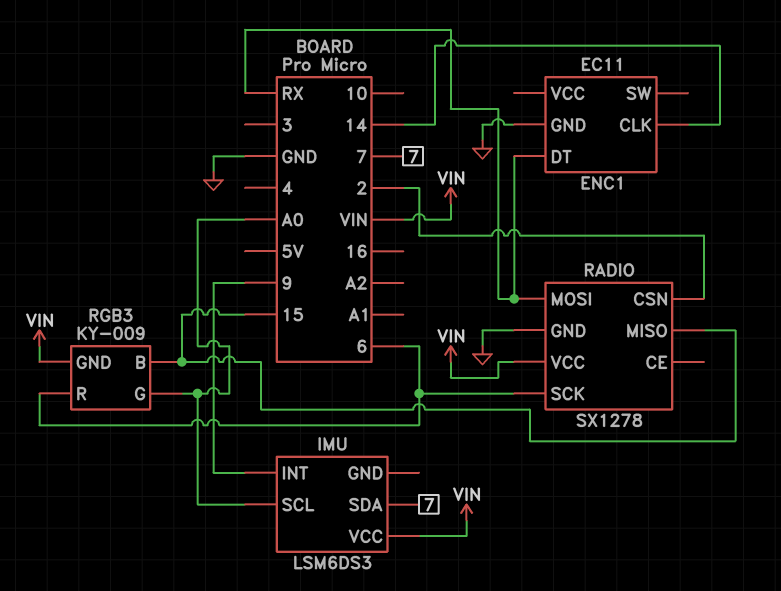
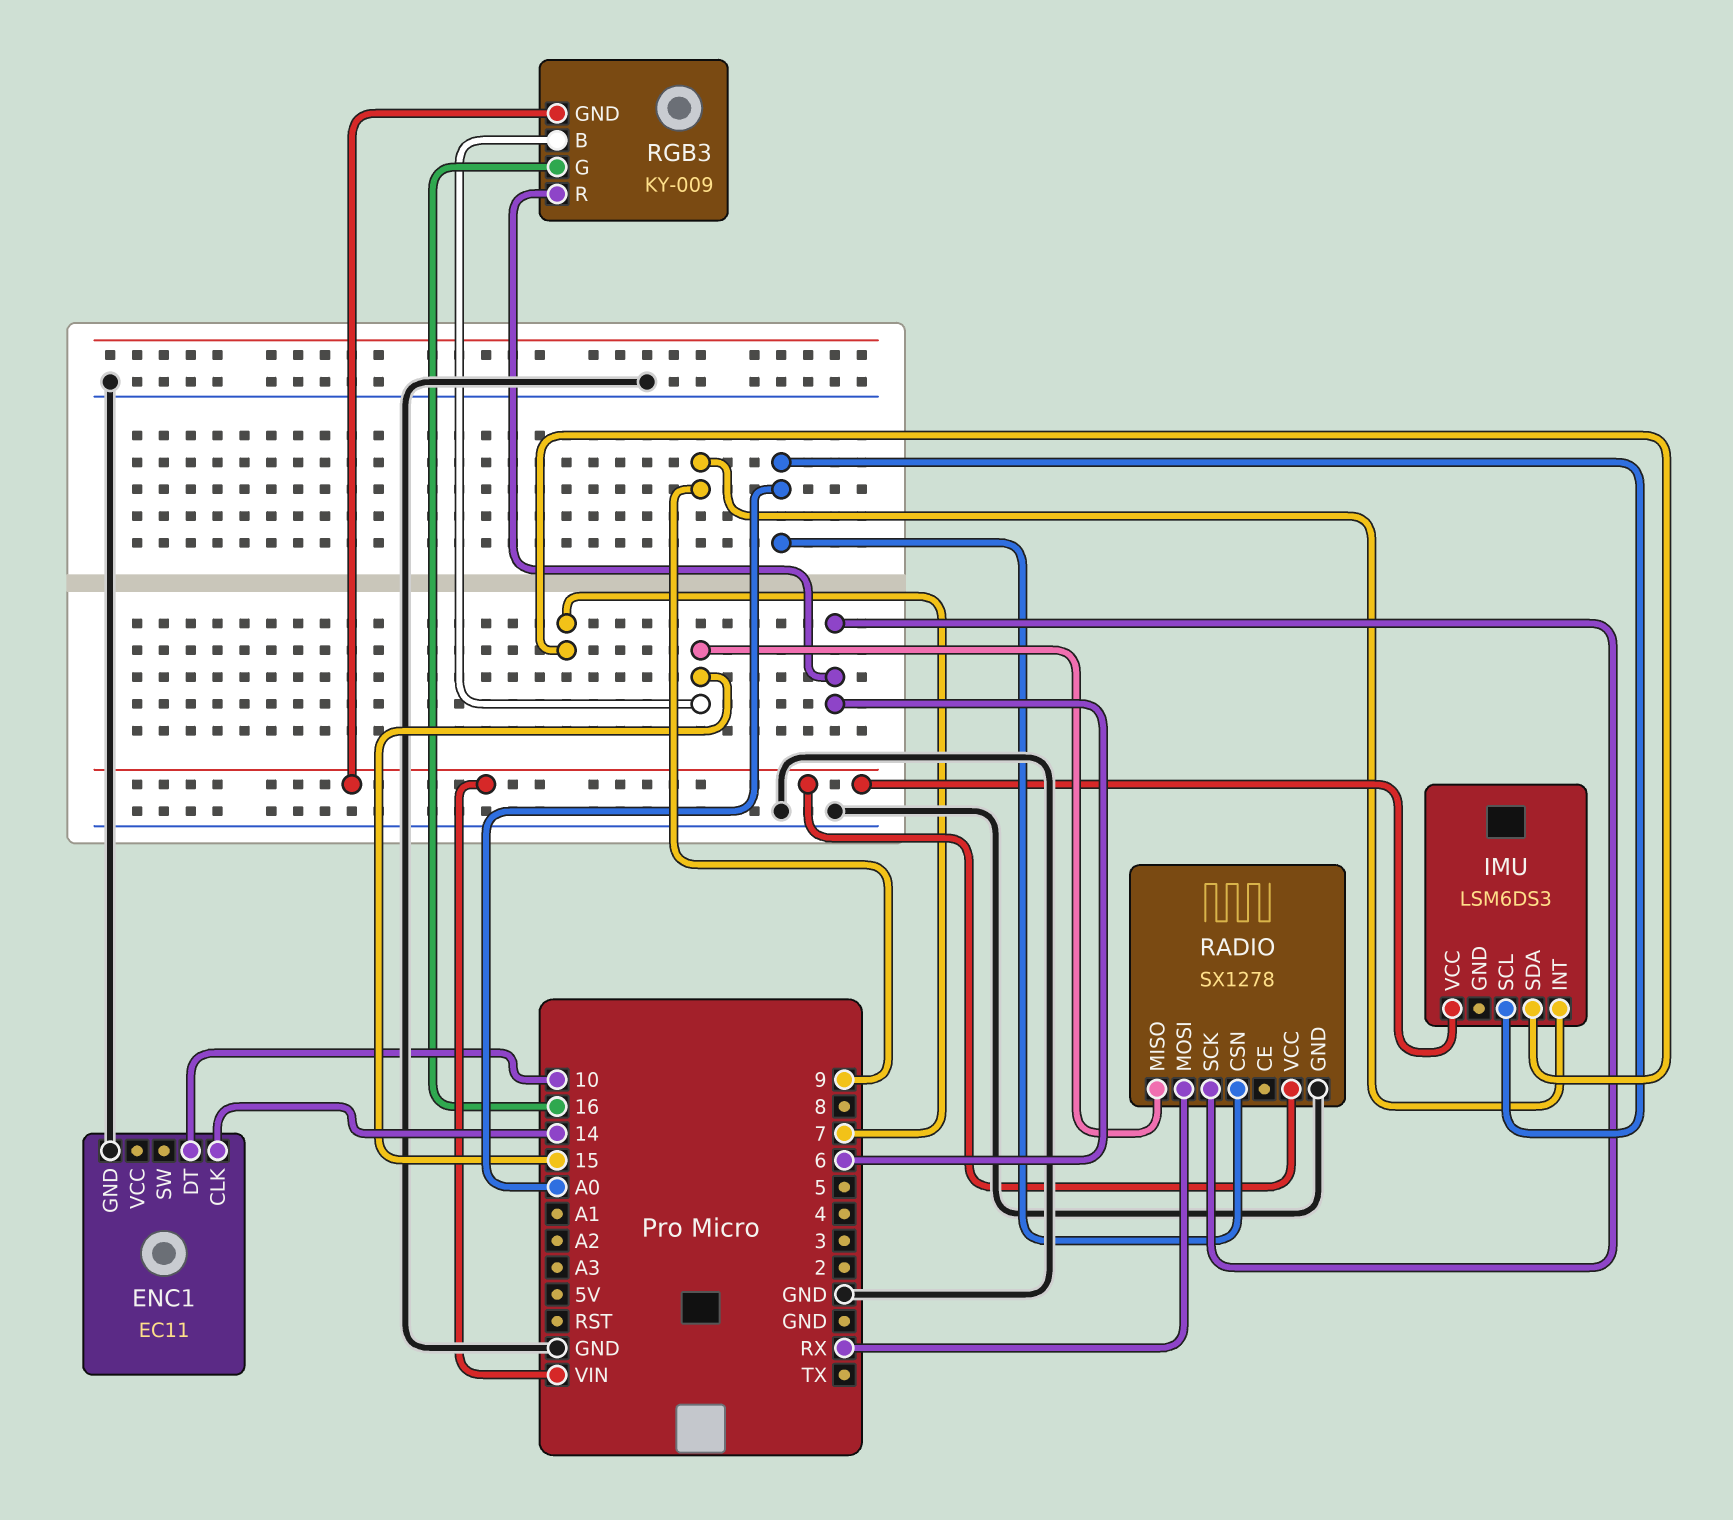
ENC1 pin DT: RX -> 10
RADIO pin CSN: 2 -> A0
RGB3 pin G: A0 -> 16

